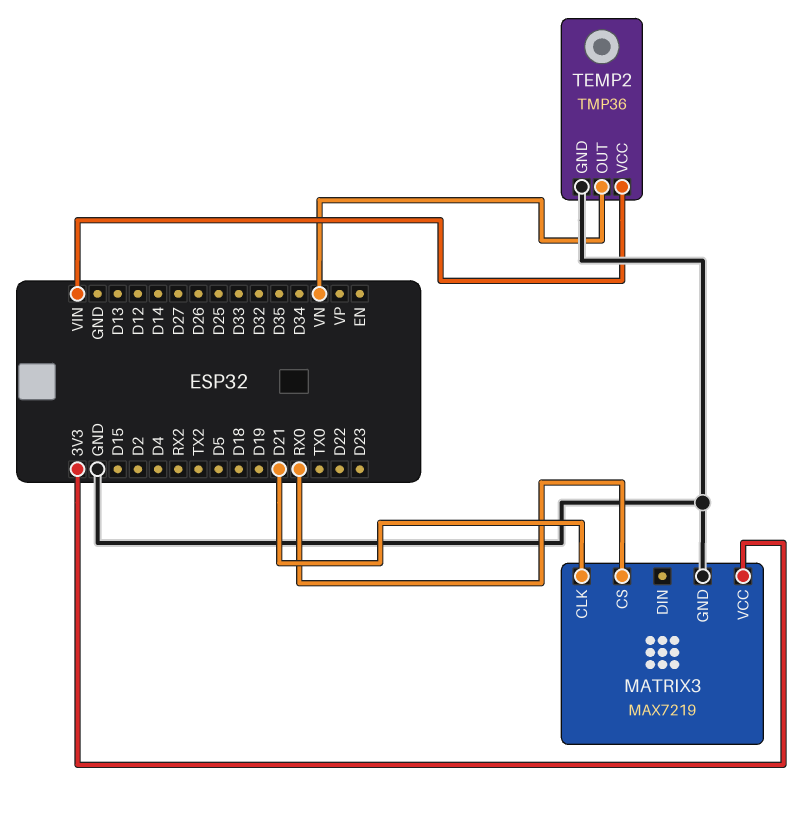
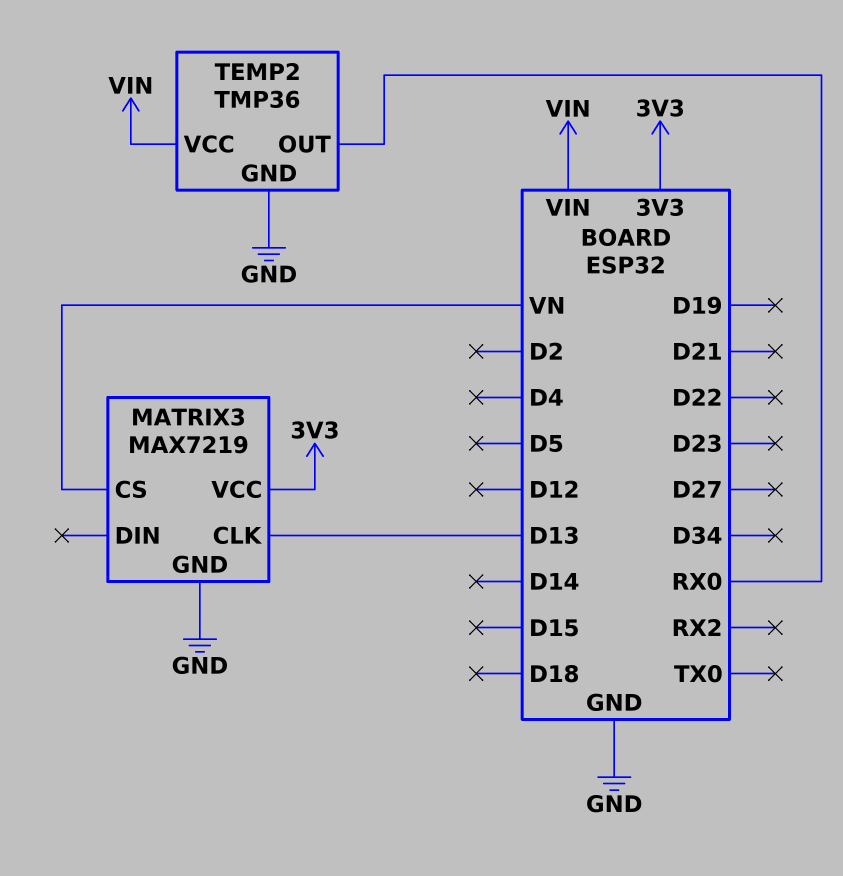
MATRIX3 pin CLK: D21 -> D13
MATRIX3 pin CS: RX0 -> VN
TEMP2 pin OUT: VN -> RX0

